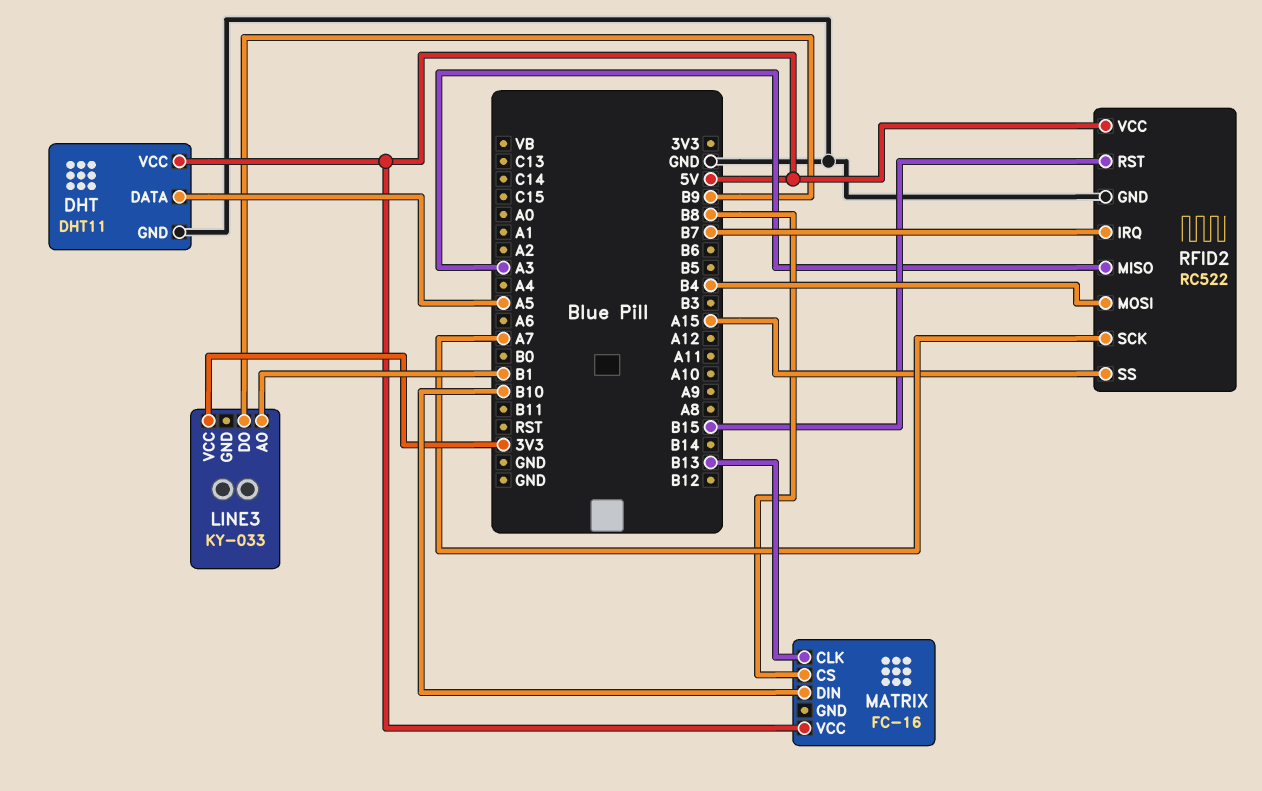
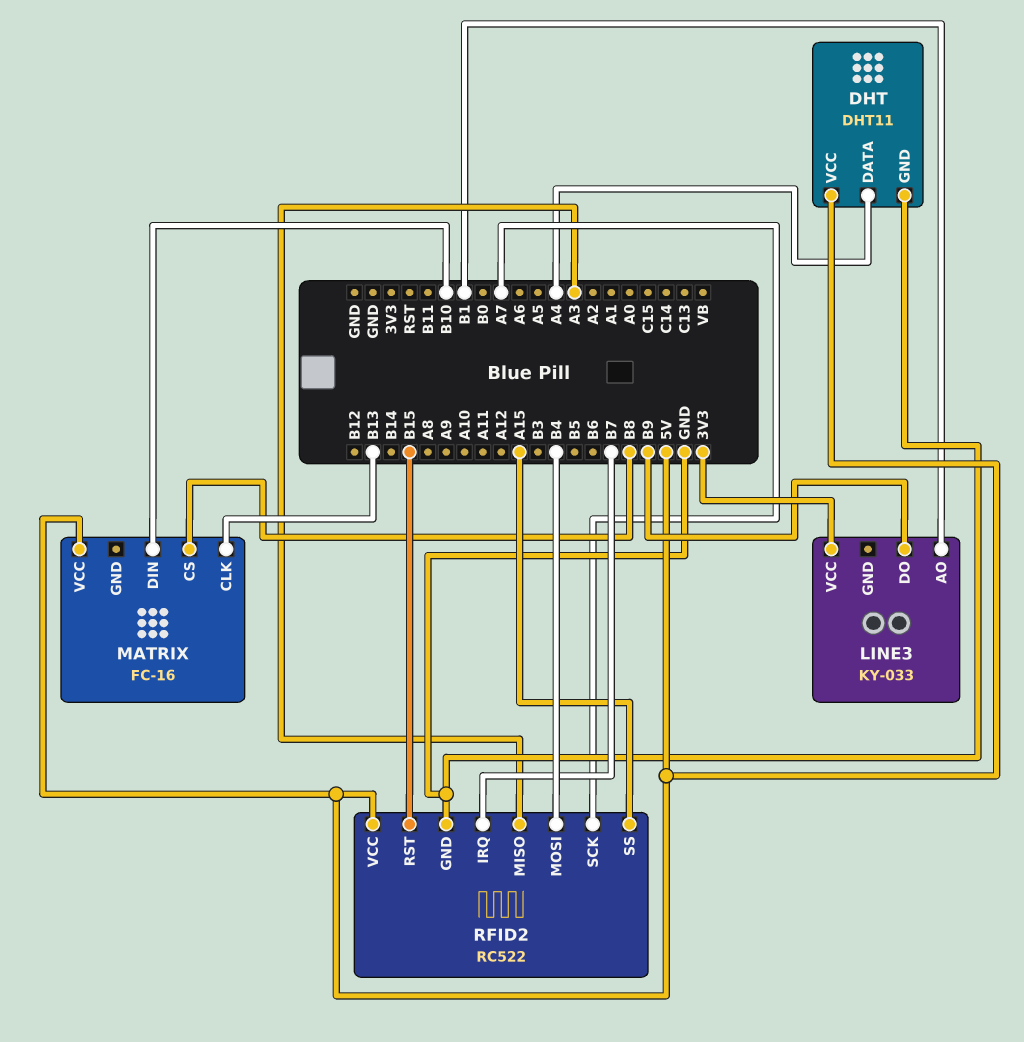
DHT pin DATA: A5 -> A4

